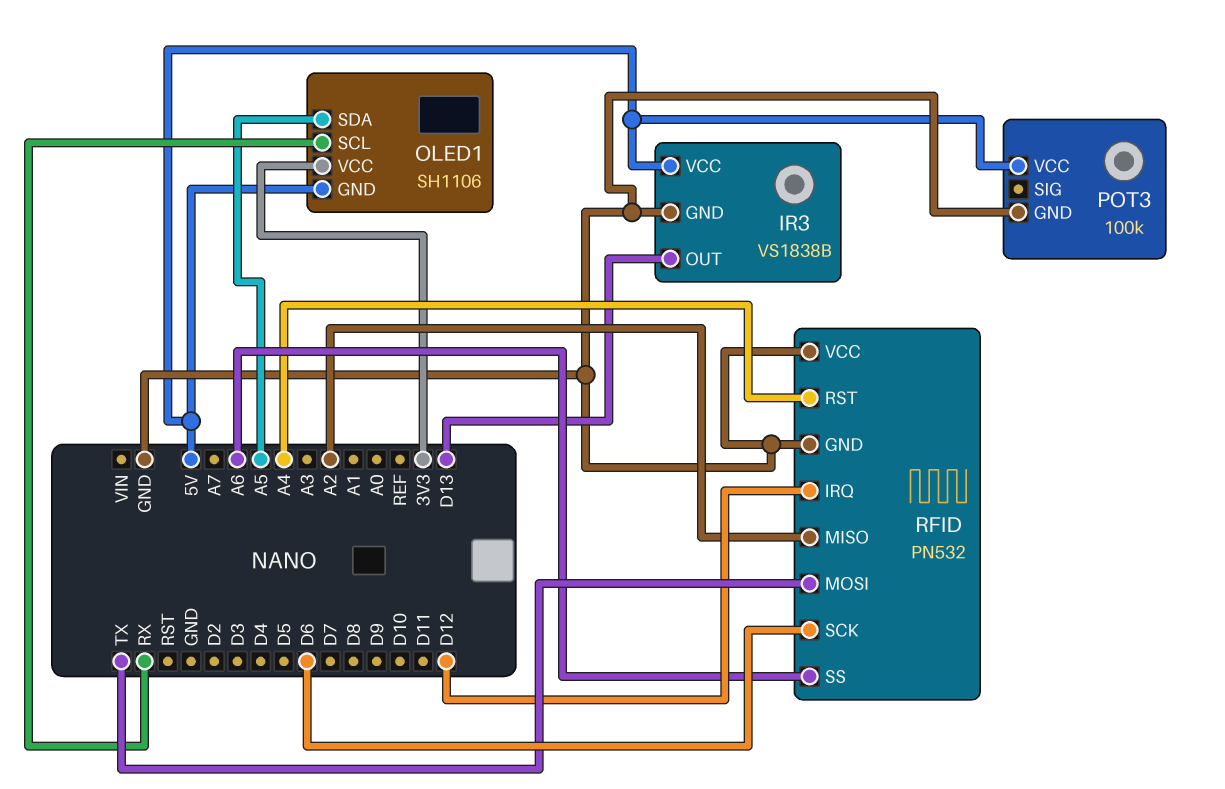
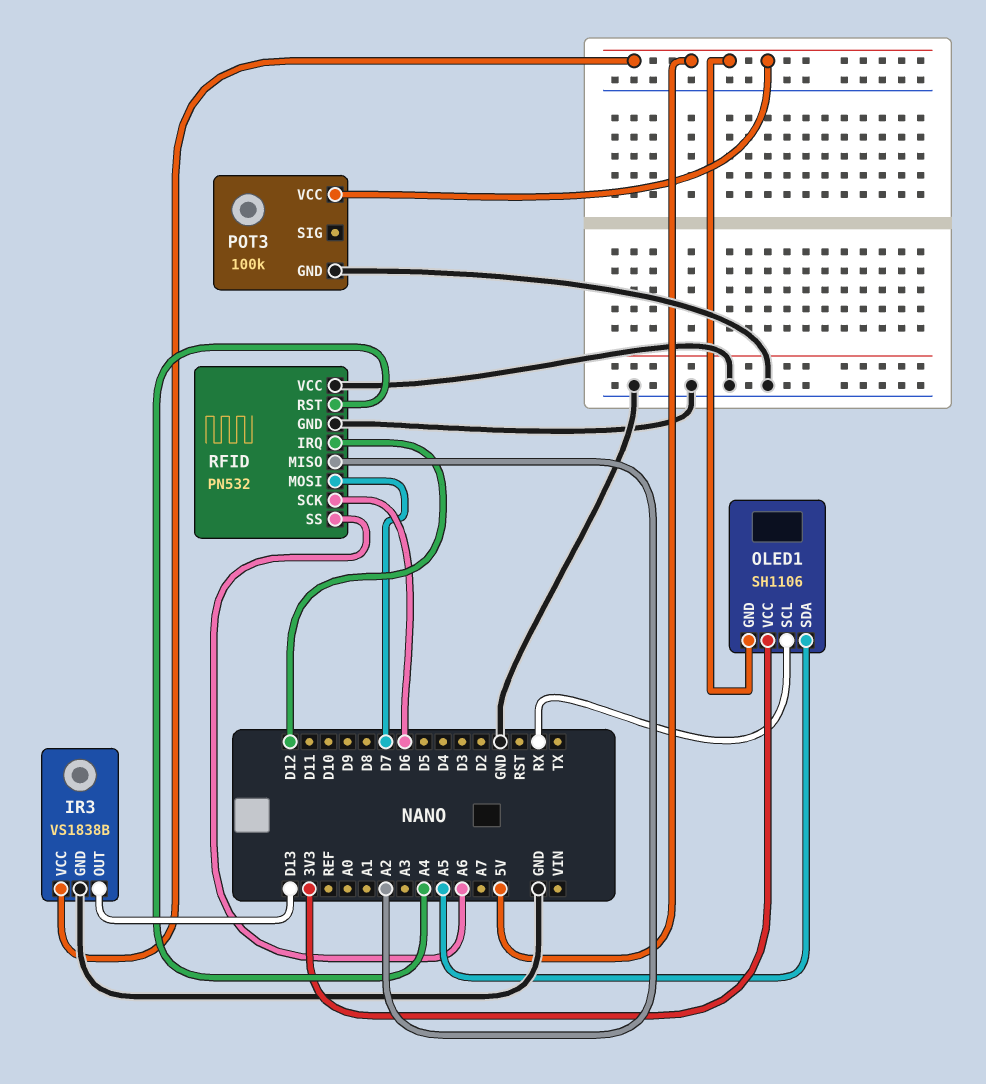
RFID pin MOSI: TX -> D7

